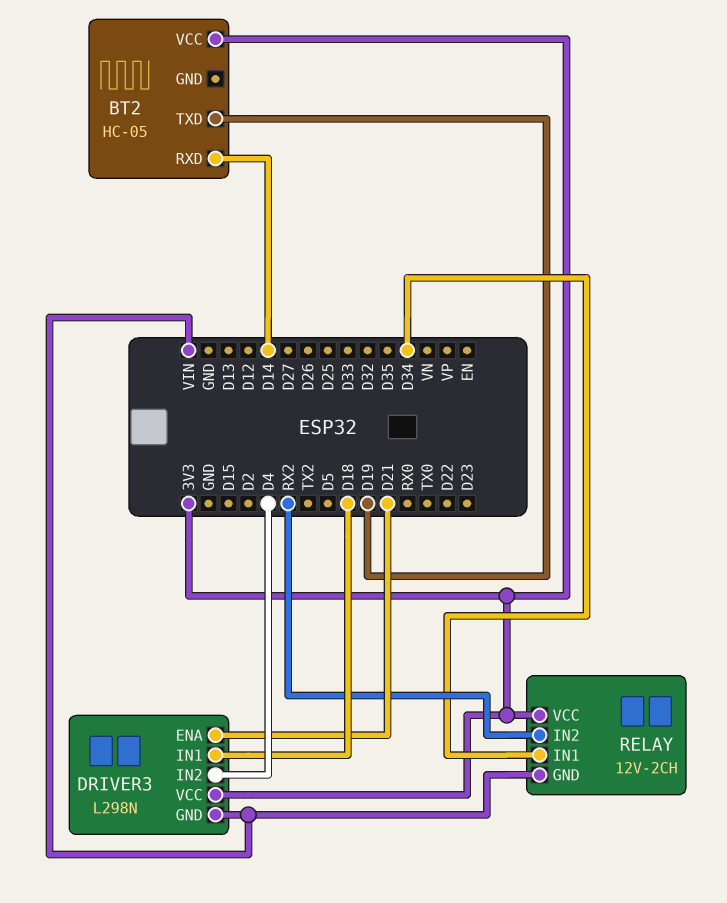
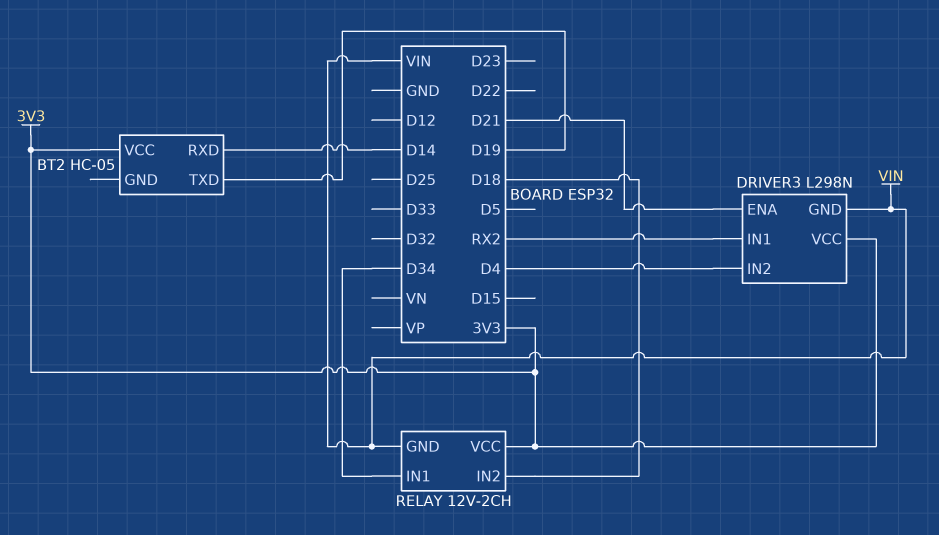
DRIVER3 pin IN1: D18 -> RX2
RELAY pin IN2: RX2 -> D18

